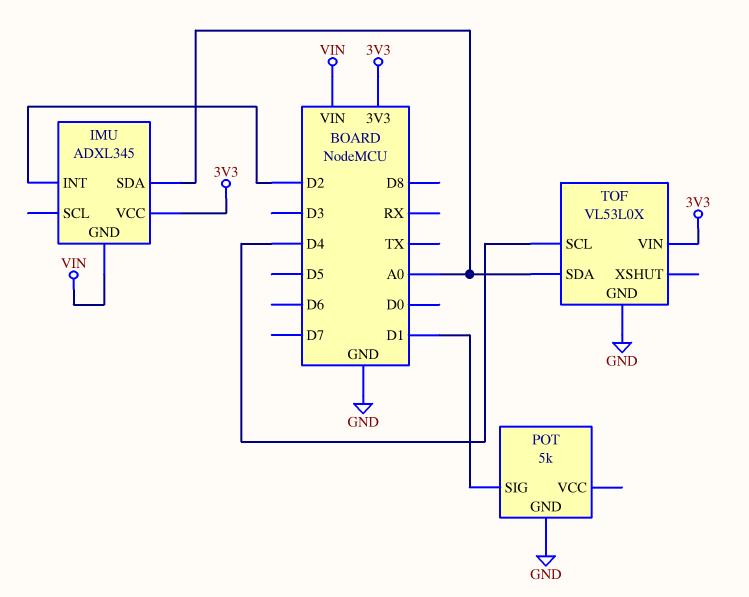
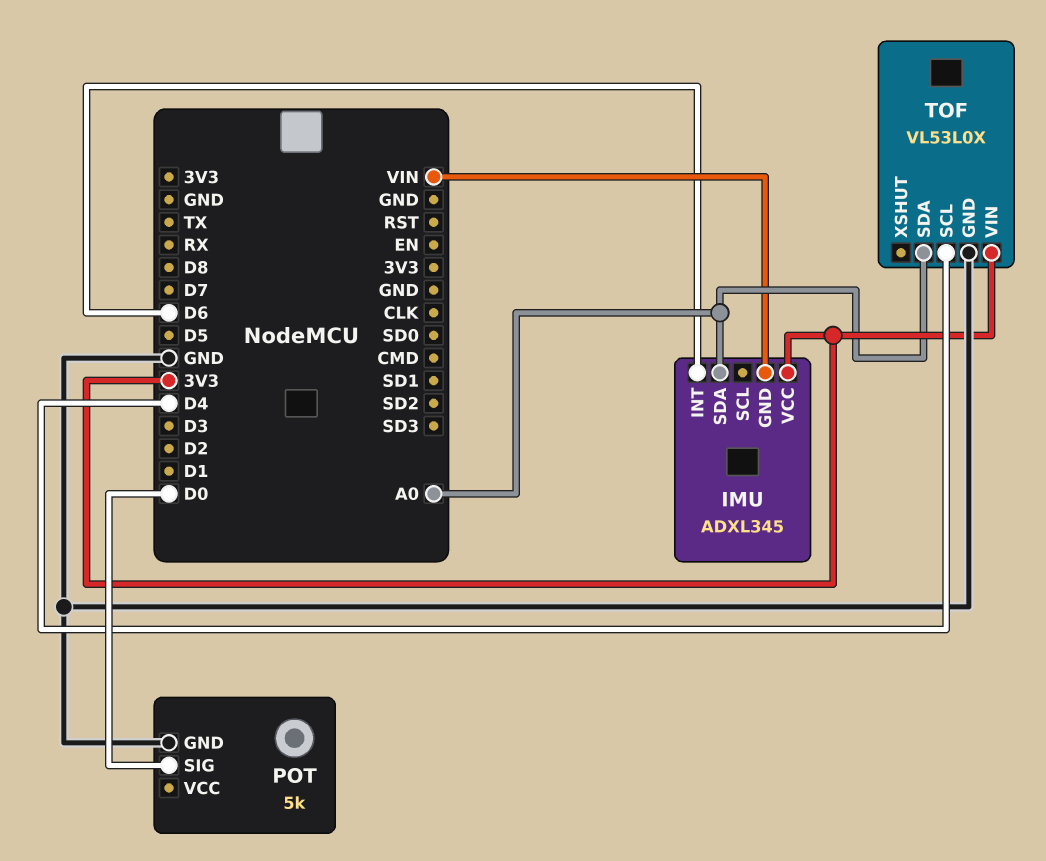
IMU pin INT: D2 -> D6
POT pin SIG: D1 -> D0

